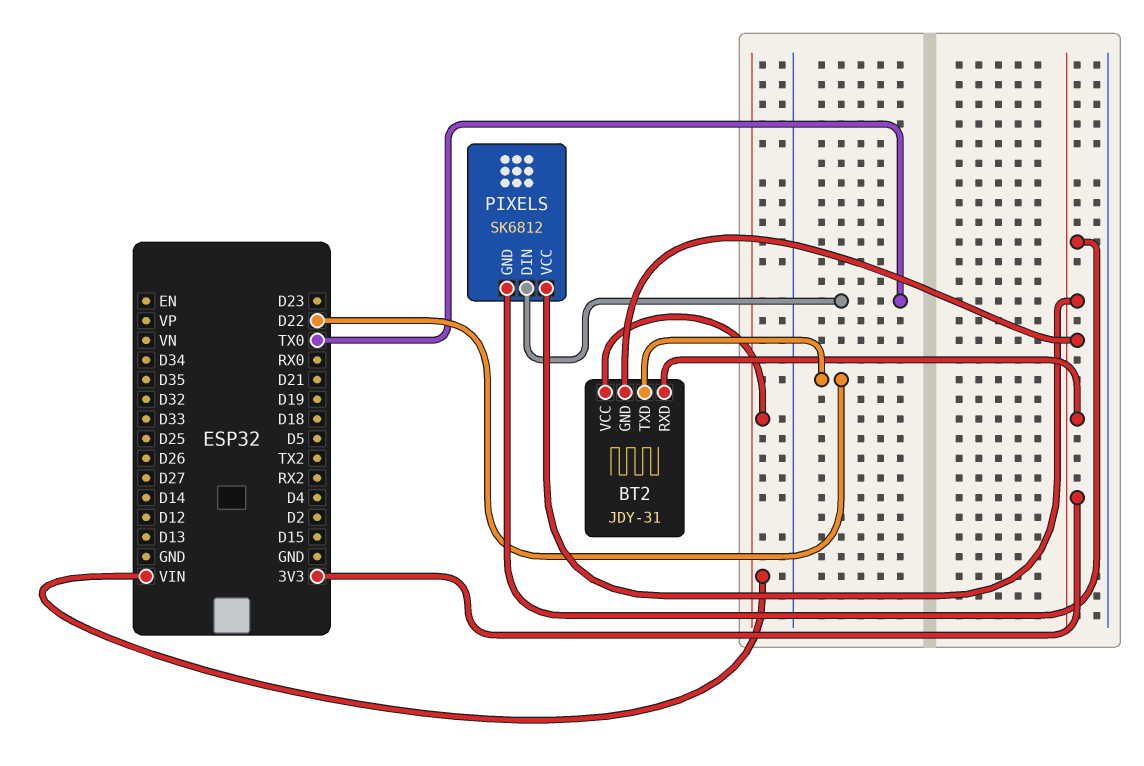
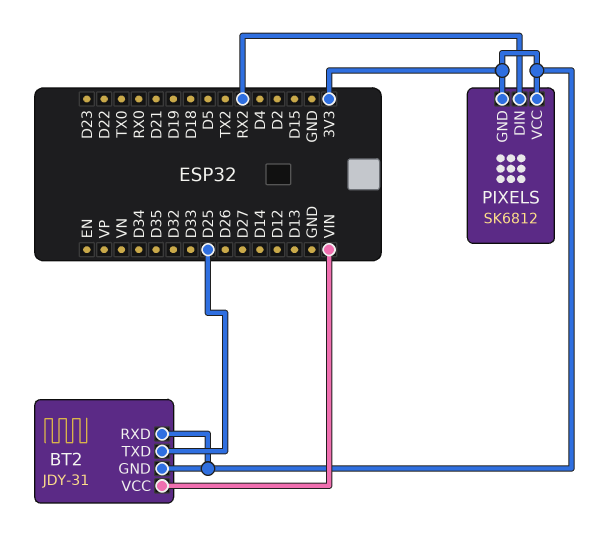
BT2 pin TXD: D22 -> D25
PIXELS pin DIN: TX0 -> RX2

